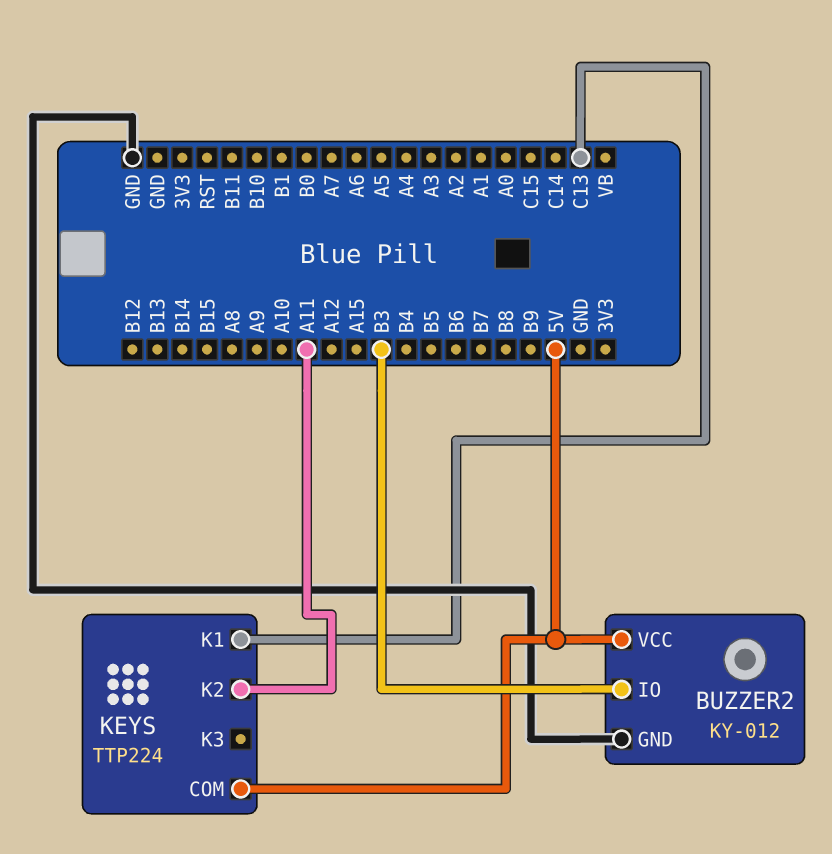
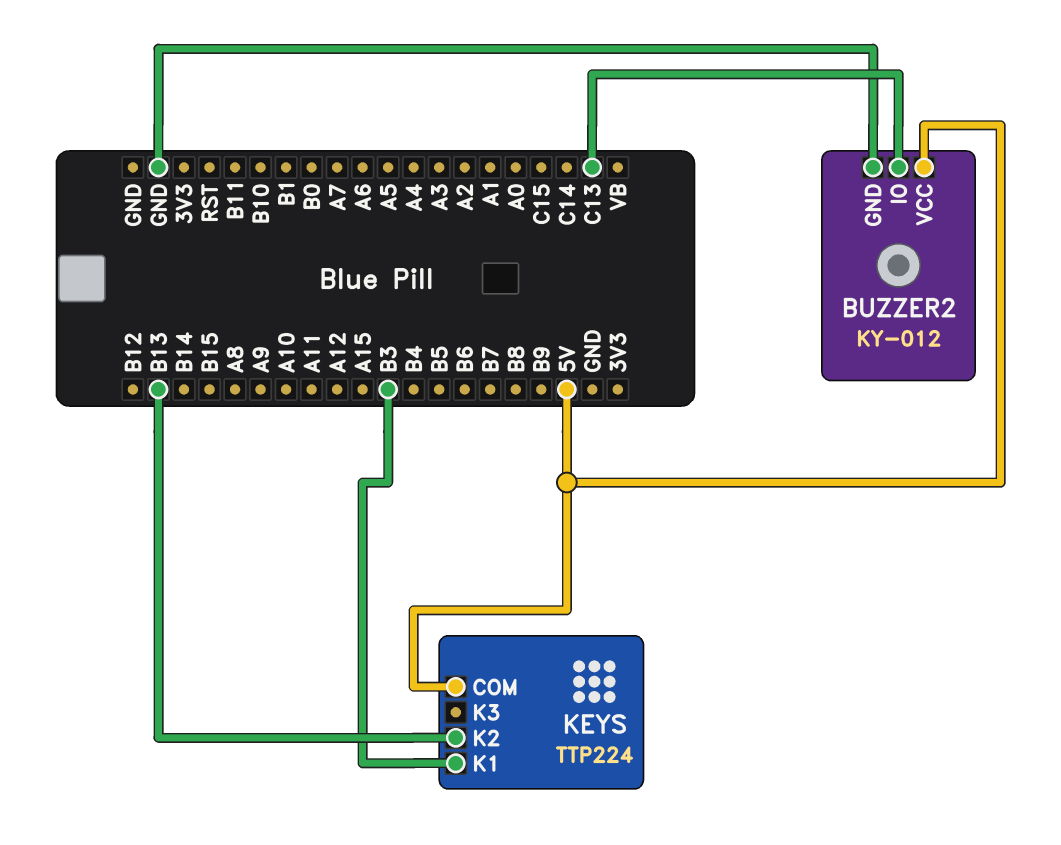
BUZZER2 pin IO: B3 -> C13
KEYS pin K1: C13 -> B3
KEYS pin K2: A11 -> B13

